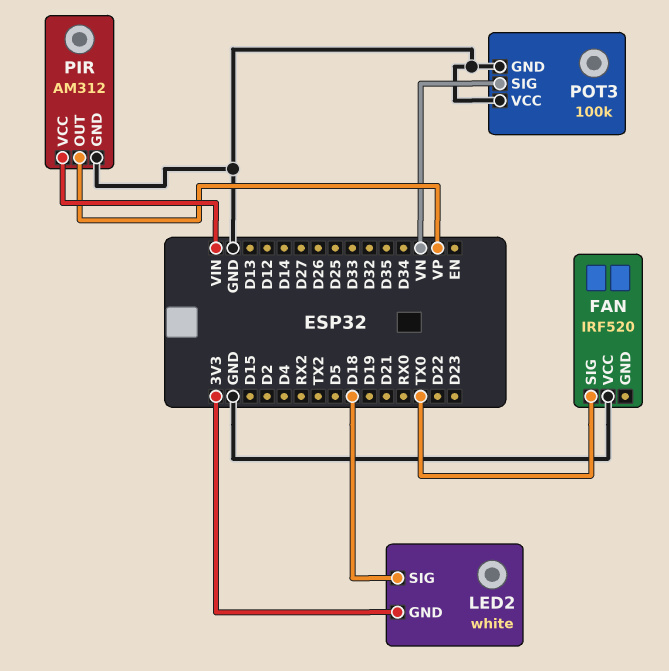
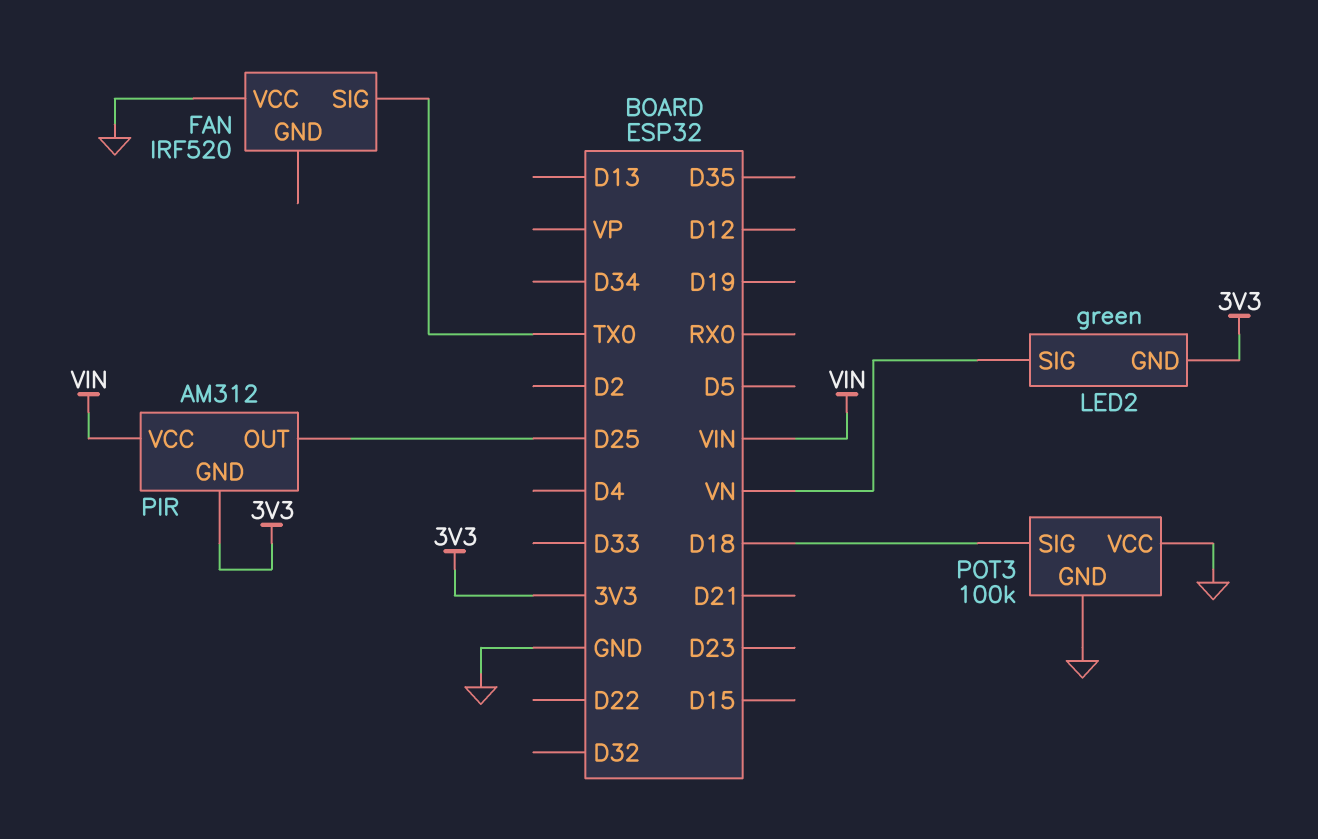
LED2: white -> green
LED2 pin SIG: D18 -> VN
PIR pin GND: GND -> 3V3
PIR pin OUT: VP -> D25
POT3 pin SIG: VN -> D18

